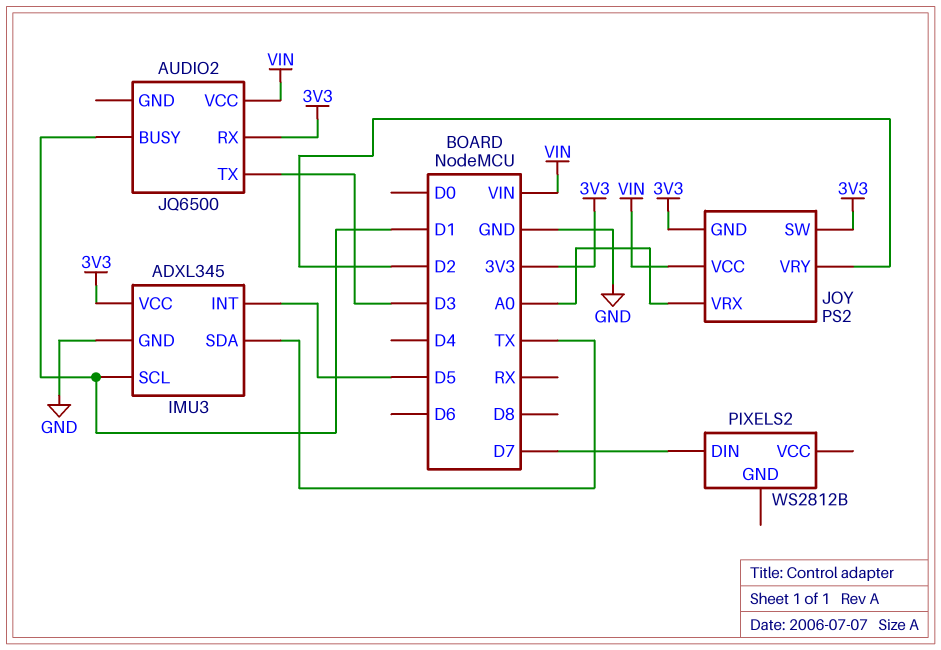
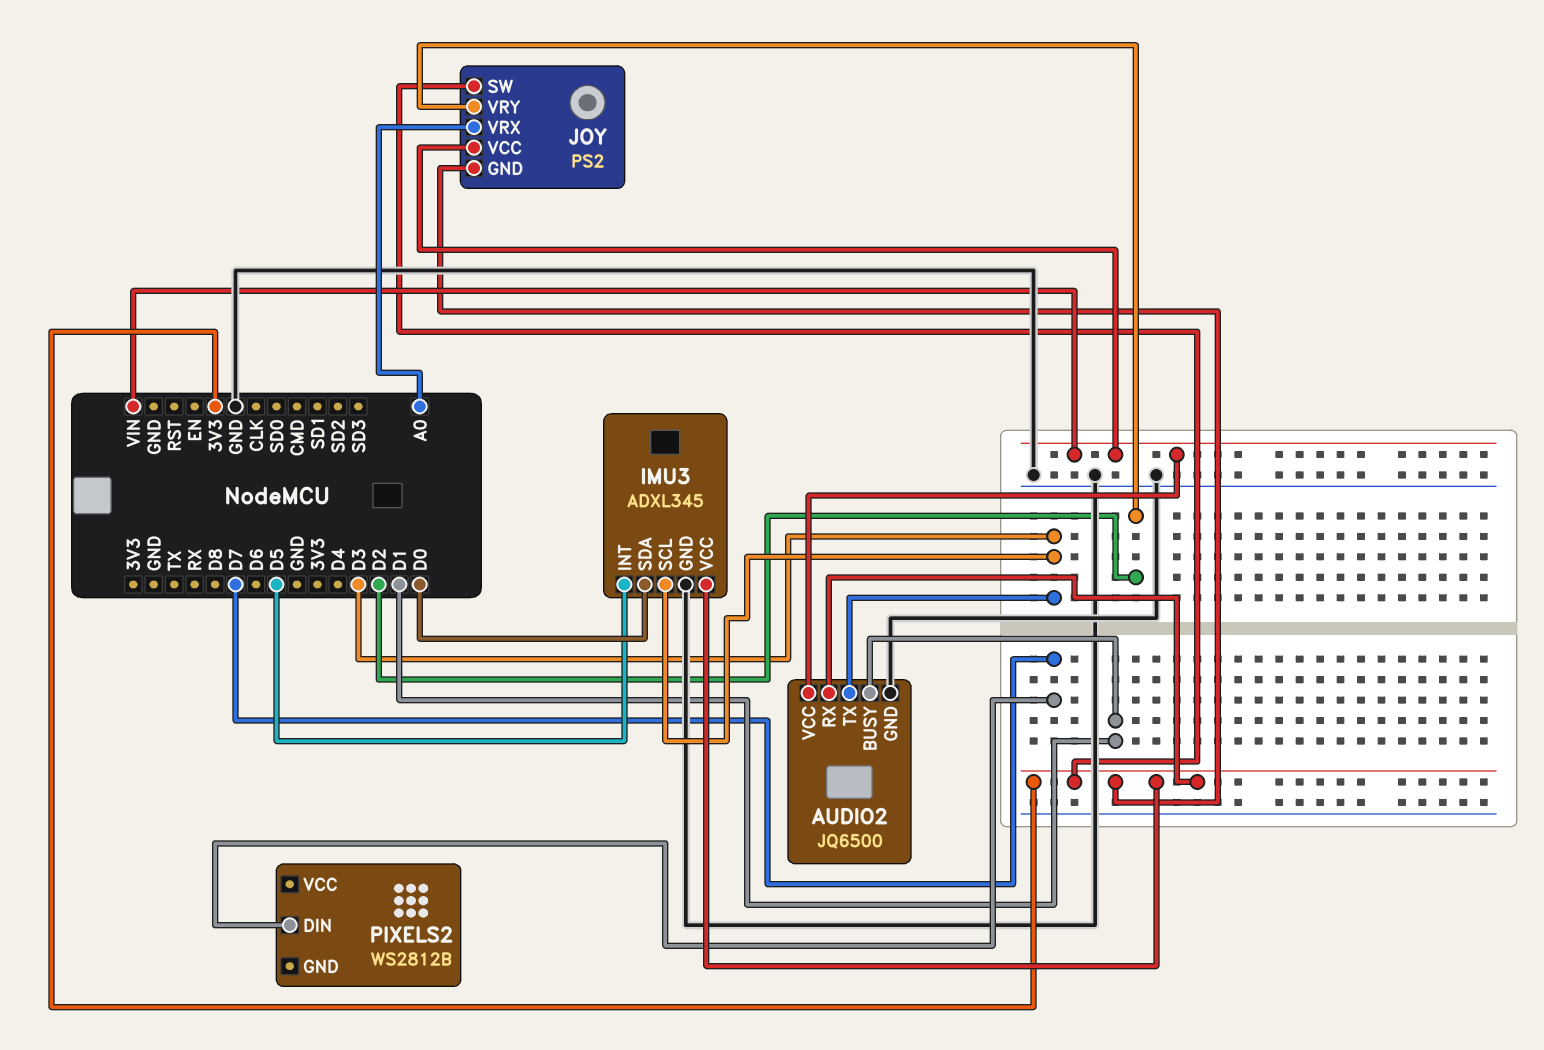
AUDIO2 pin GND: none -> GND
IMU3 pin SCL: D1 -> D3
IMU3 pin SDA: TX -> D0

